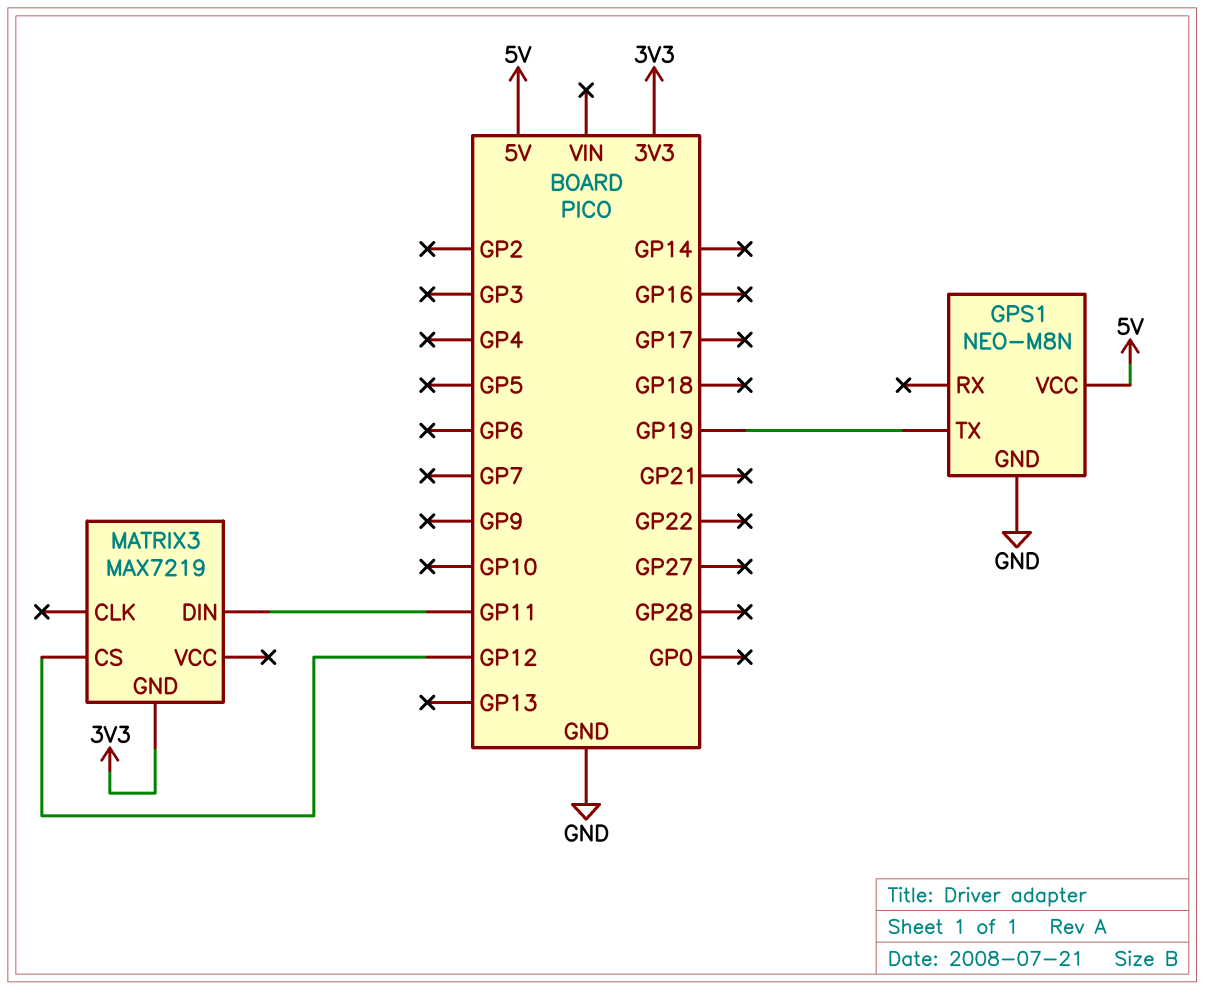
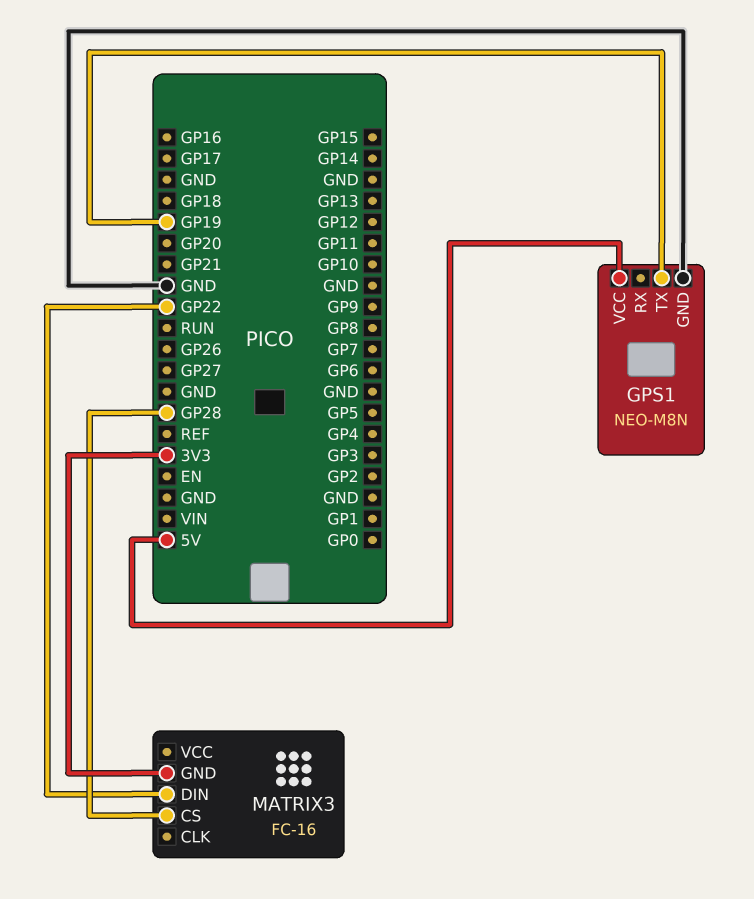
MATRIX3: MAX7219 -> FC-16
MATRIX3 pin CS: GP12 -> GP28
MATRIX3 pin DIN: GP11 -> GP22

